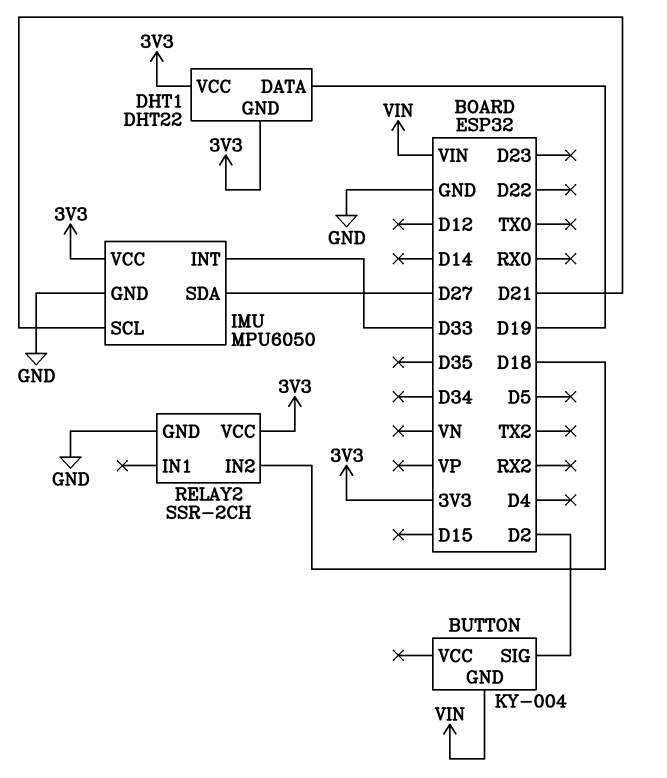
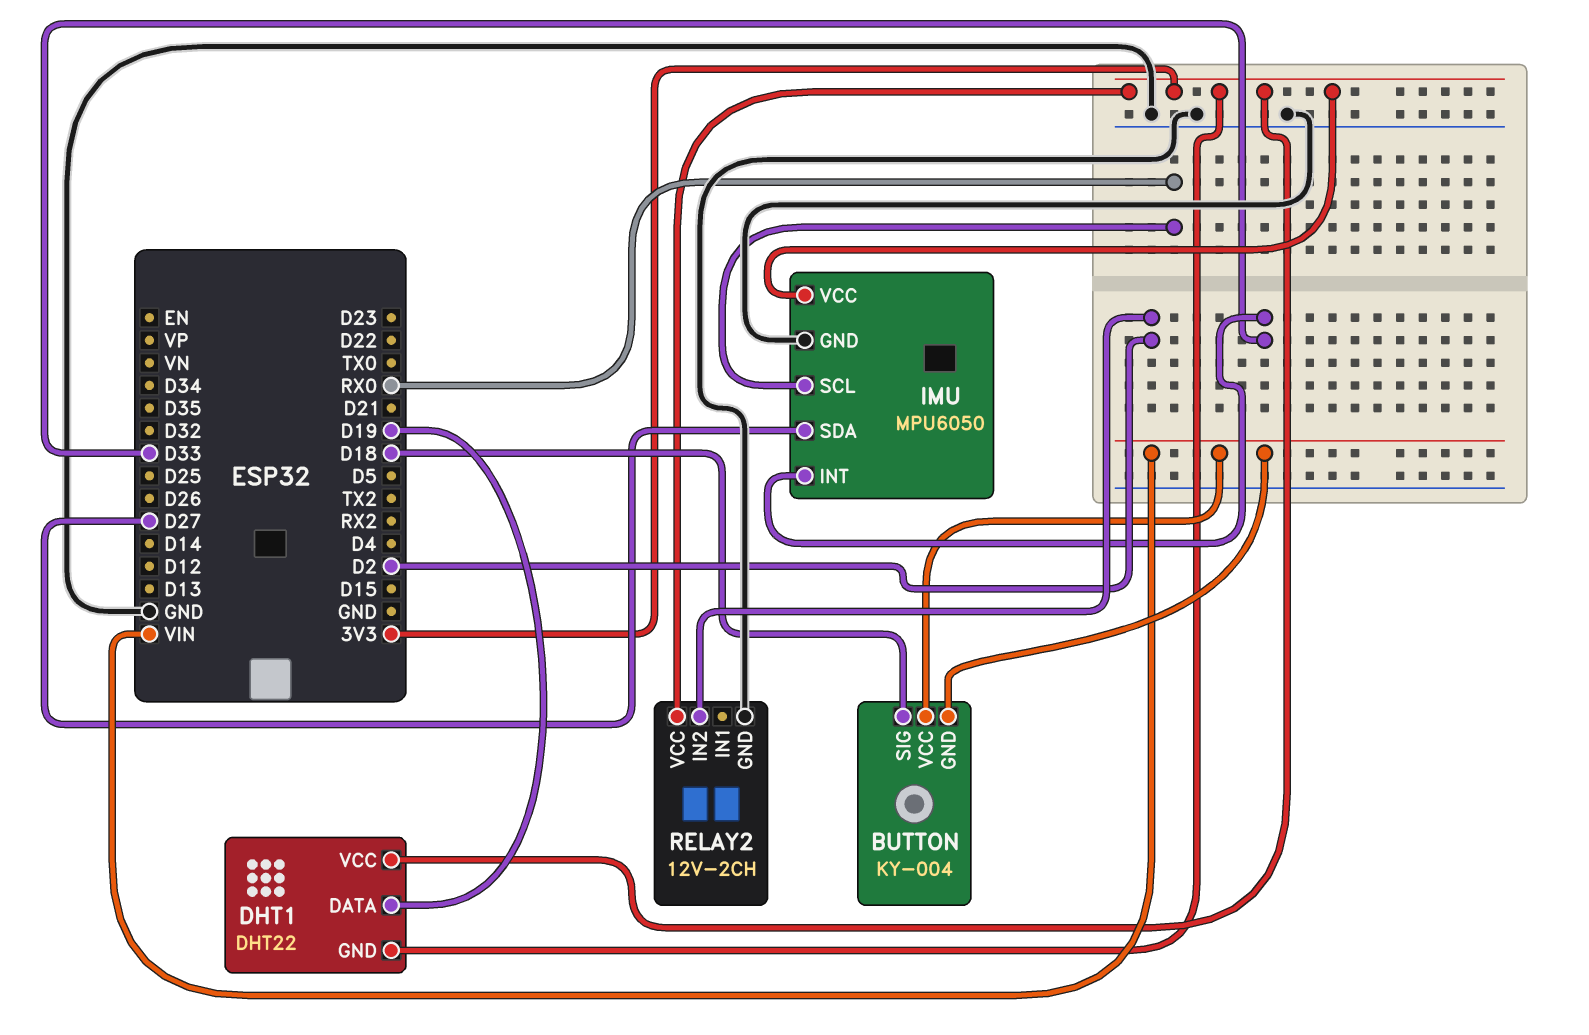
BUTTON pin SIG: D2 -> D18
BUTTON pin VCC: none -> VIN
IMU pin SCL: D21 -> RX0
RELAY2: SSR-2CH -> 12V-2CH
RELAY2 pin IN2: D18 -> D2

